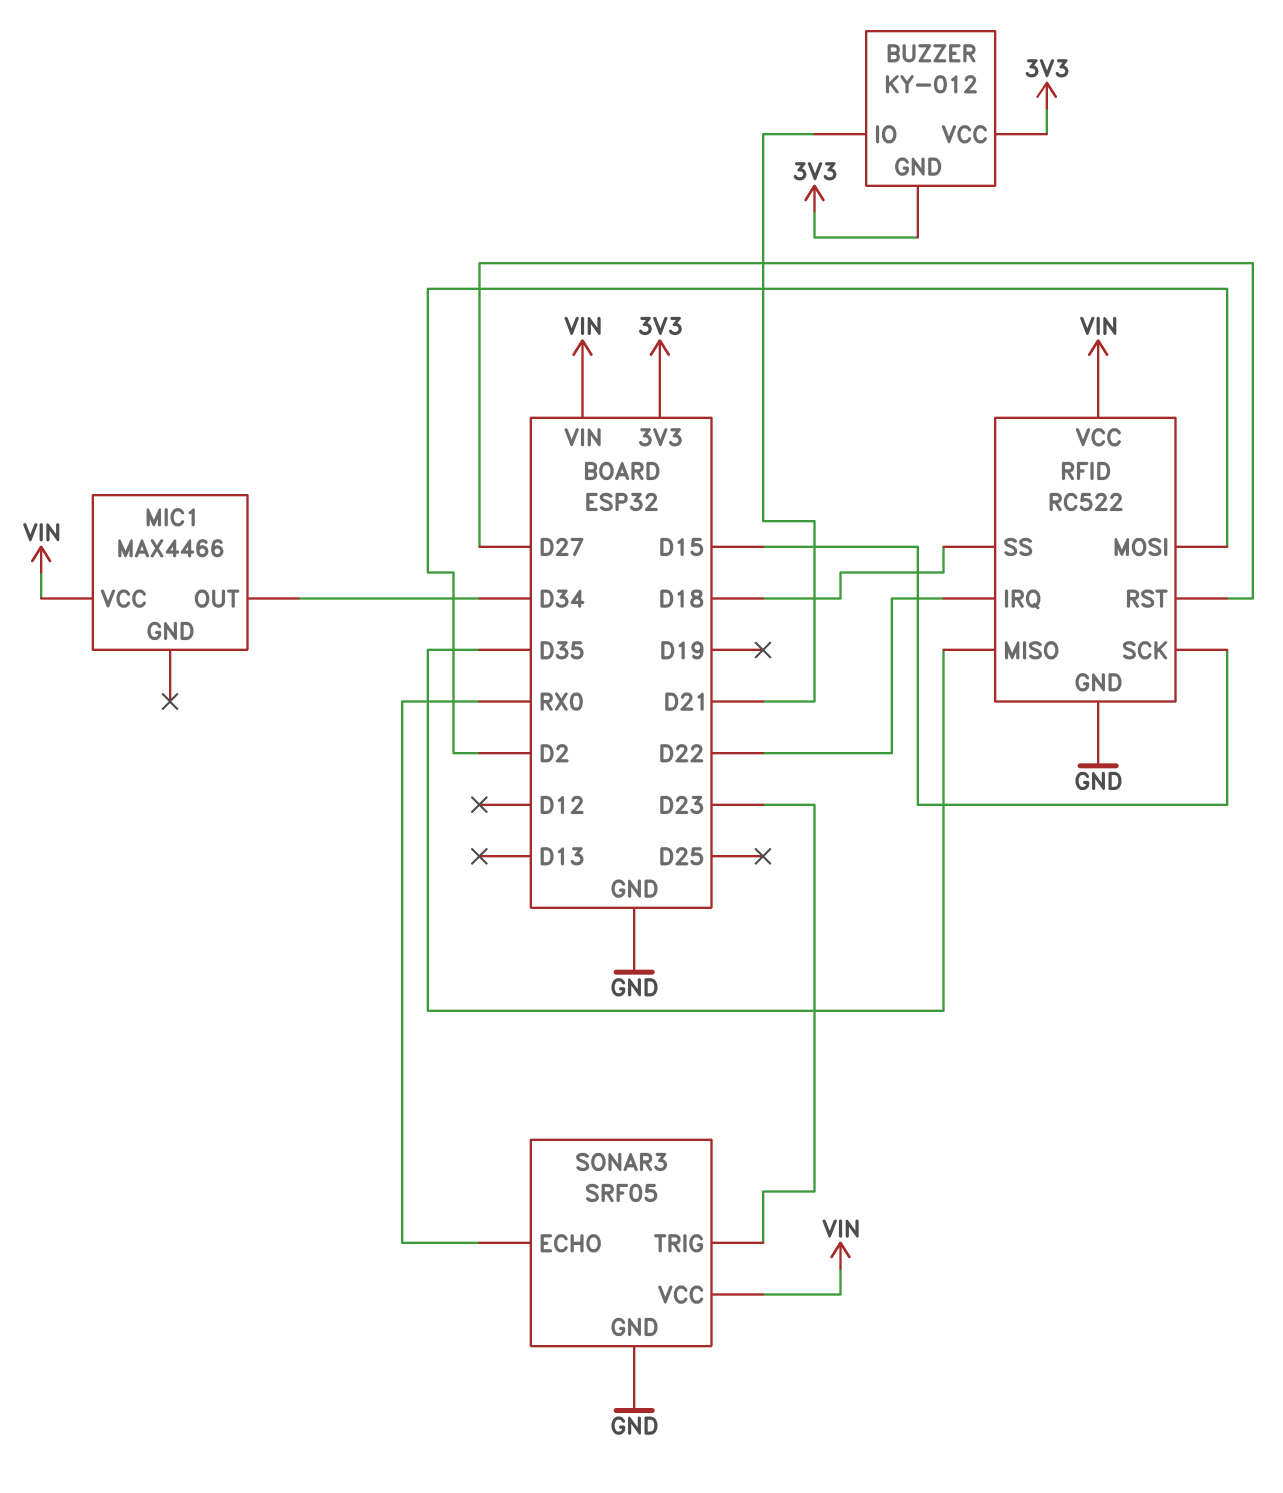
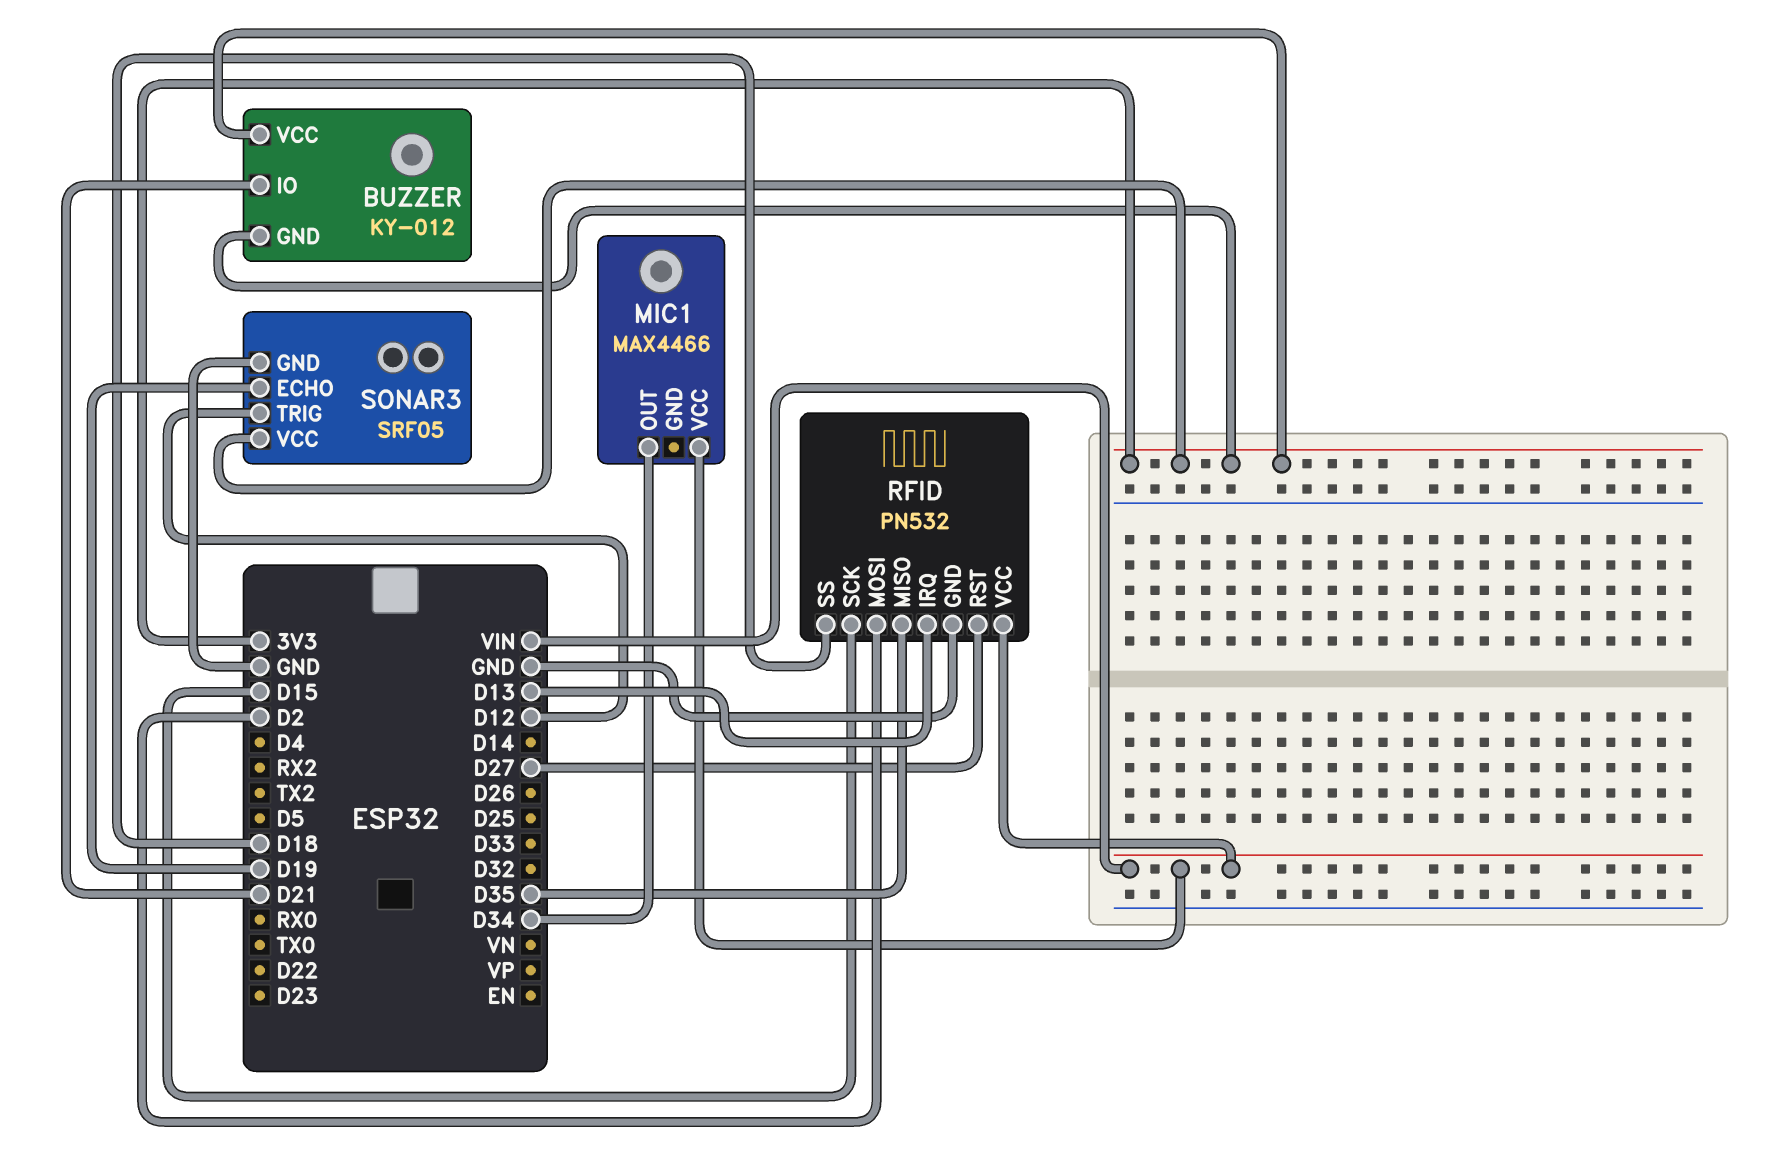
RFID: RC522 -> PN532
RFID pin IRQ: D22 -> D13
SONAR3 pin ECHO: RX0 -> D19
SONAR3 pin TRIG: D23 -> D12
SONAR3 pin VCC: VIN -> 3V3

